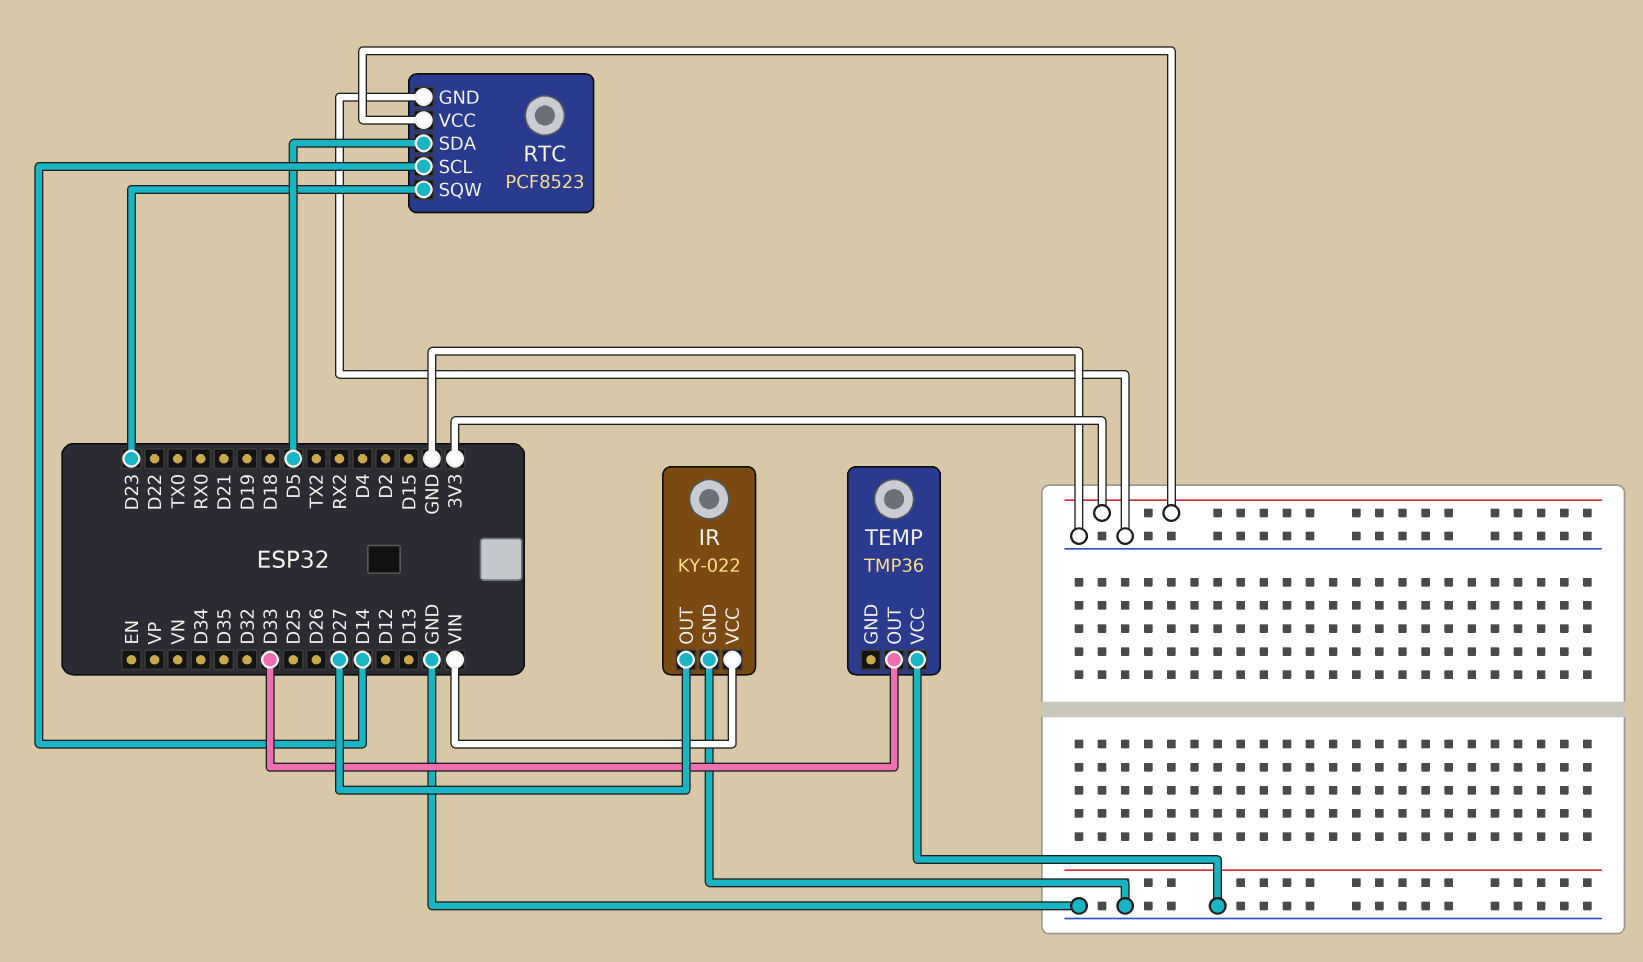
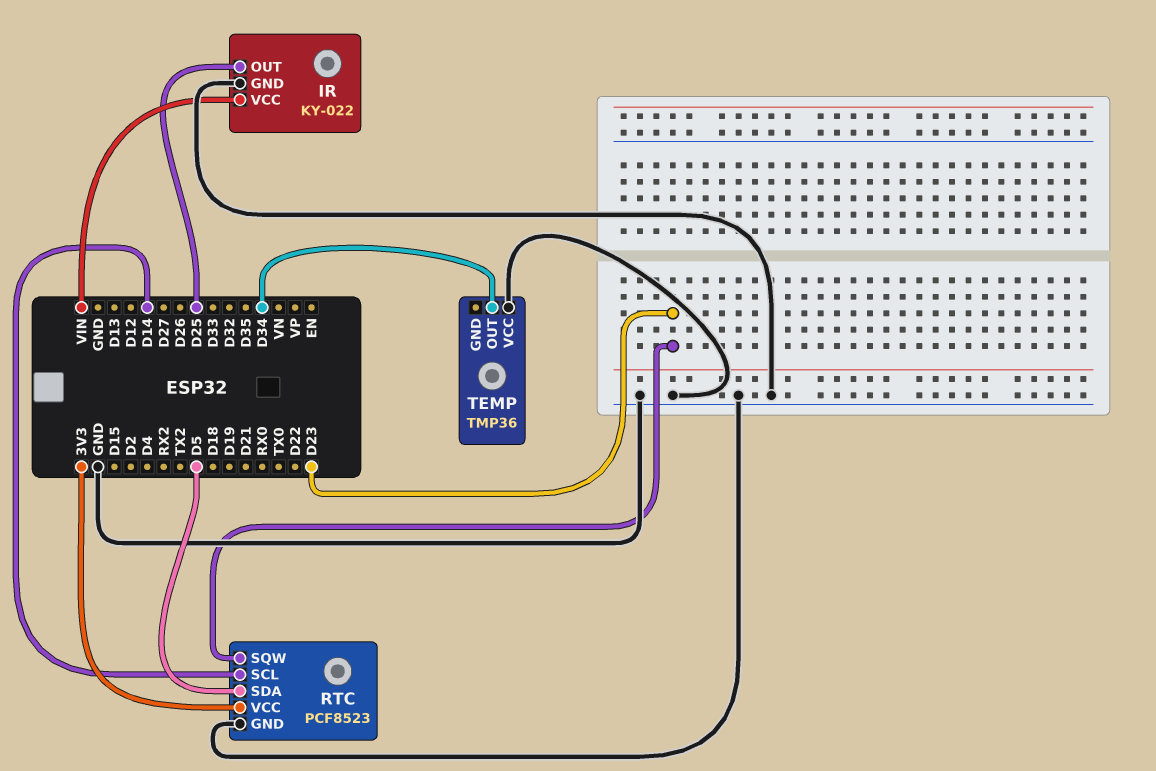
IR pin OUT: D27 -> D25
TEMP pin OUT: D33 -> D34

